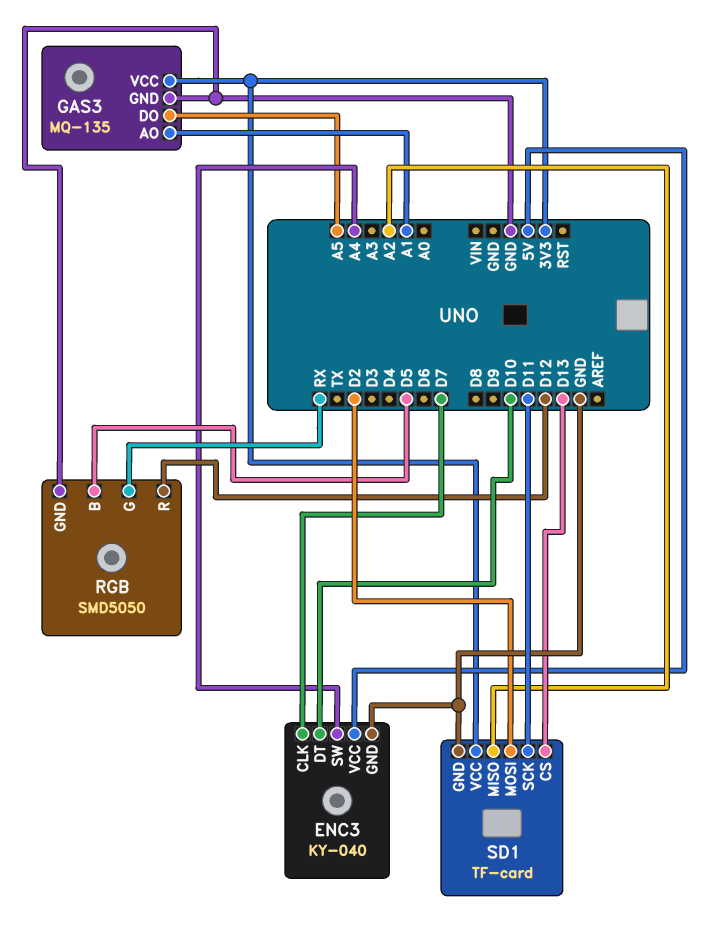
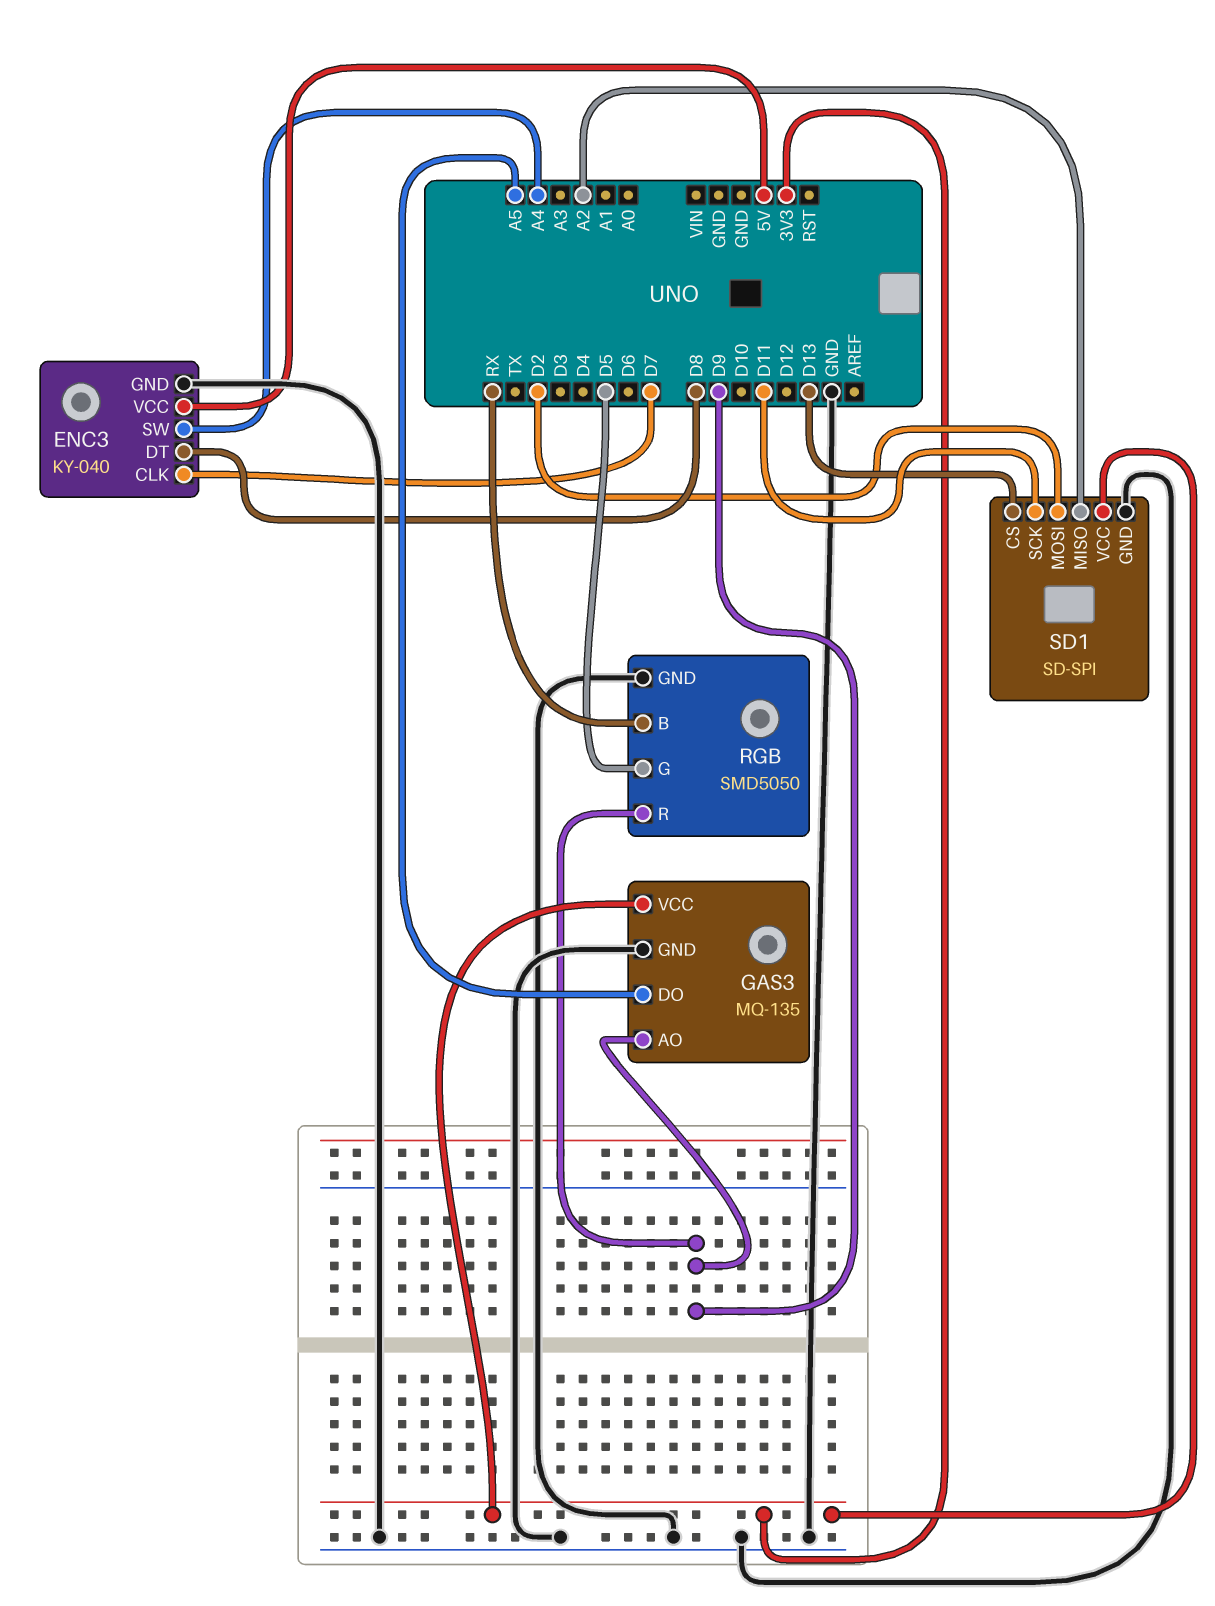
ENC3 pin DT: D10 -> D8
GAS3 pin AO: A1 -> D9
RGB pin B: D5 -> RX
RGB pin G: RX -> D5
RGB pin R: D12 -> D9
SD1: TF-card -> SD-SPI

